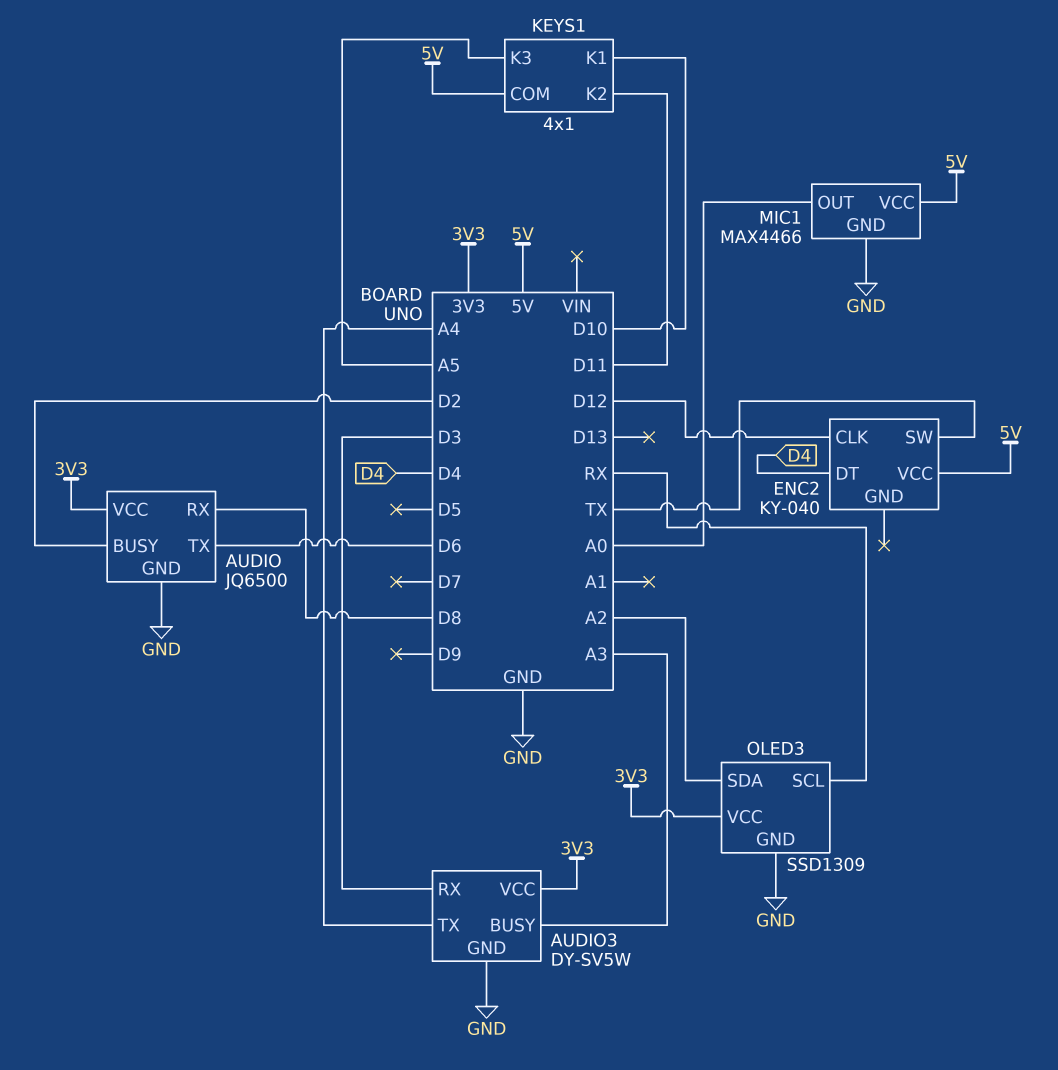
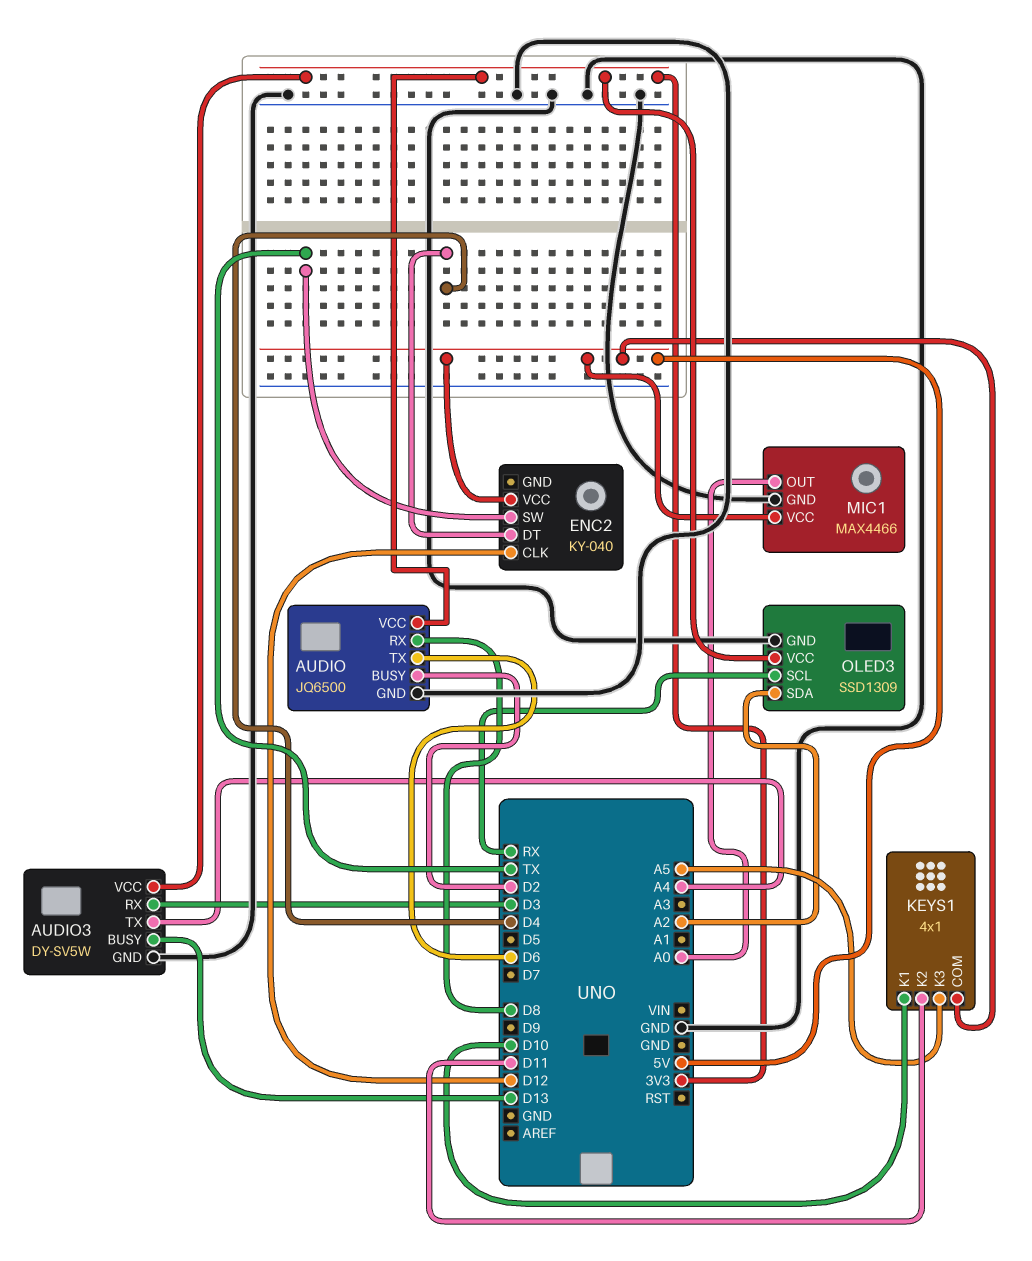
AUDIO3 pin BUSY: A3 -> D13

